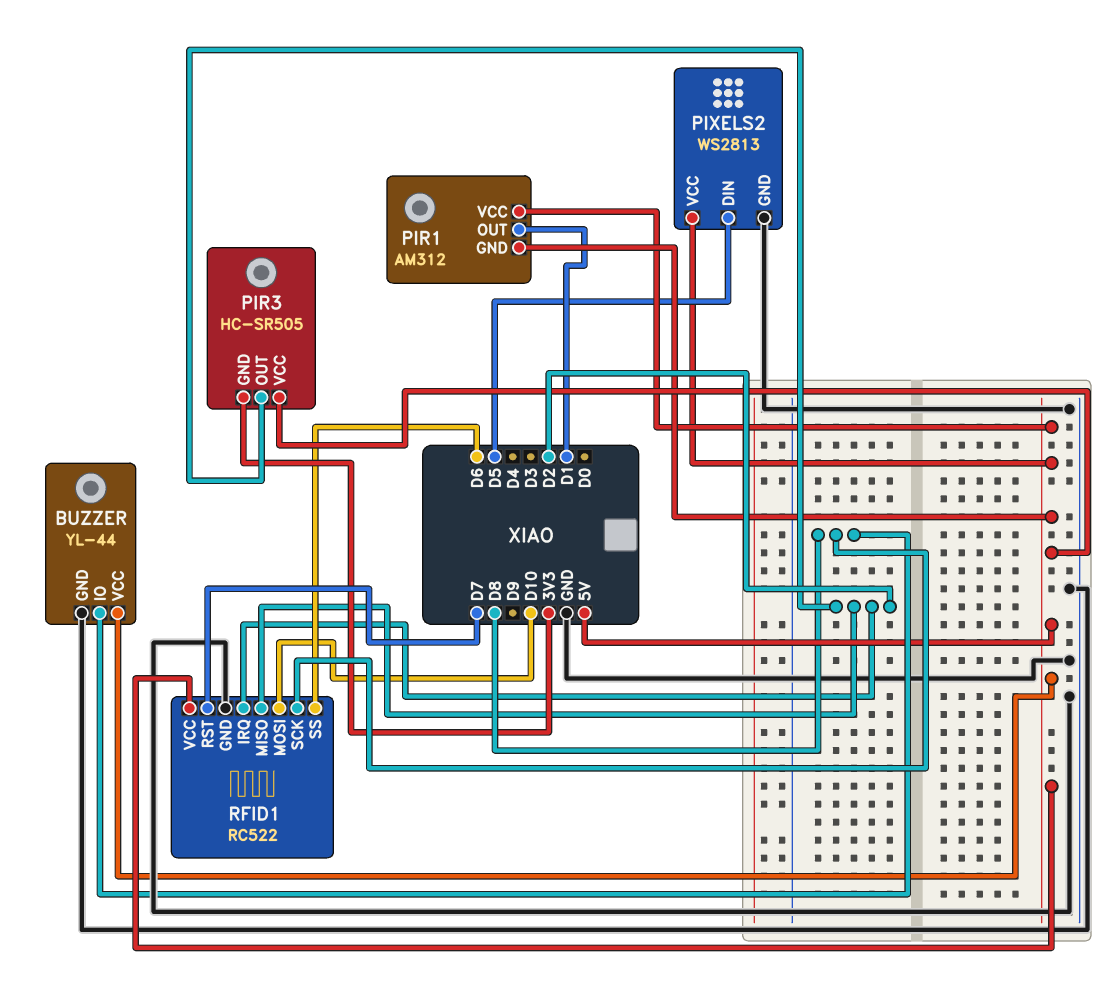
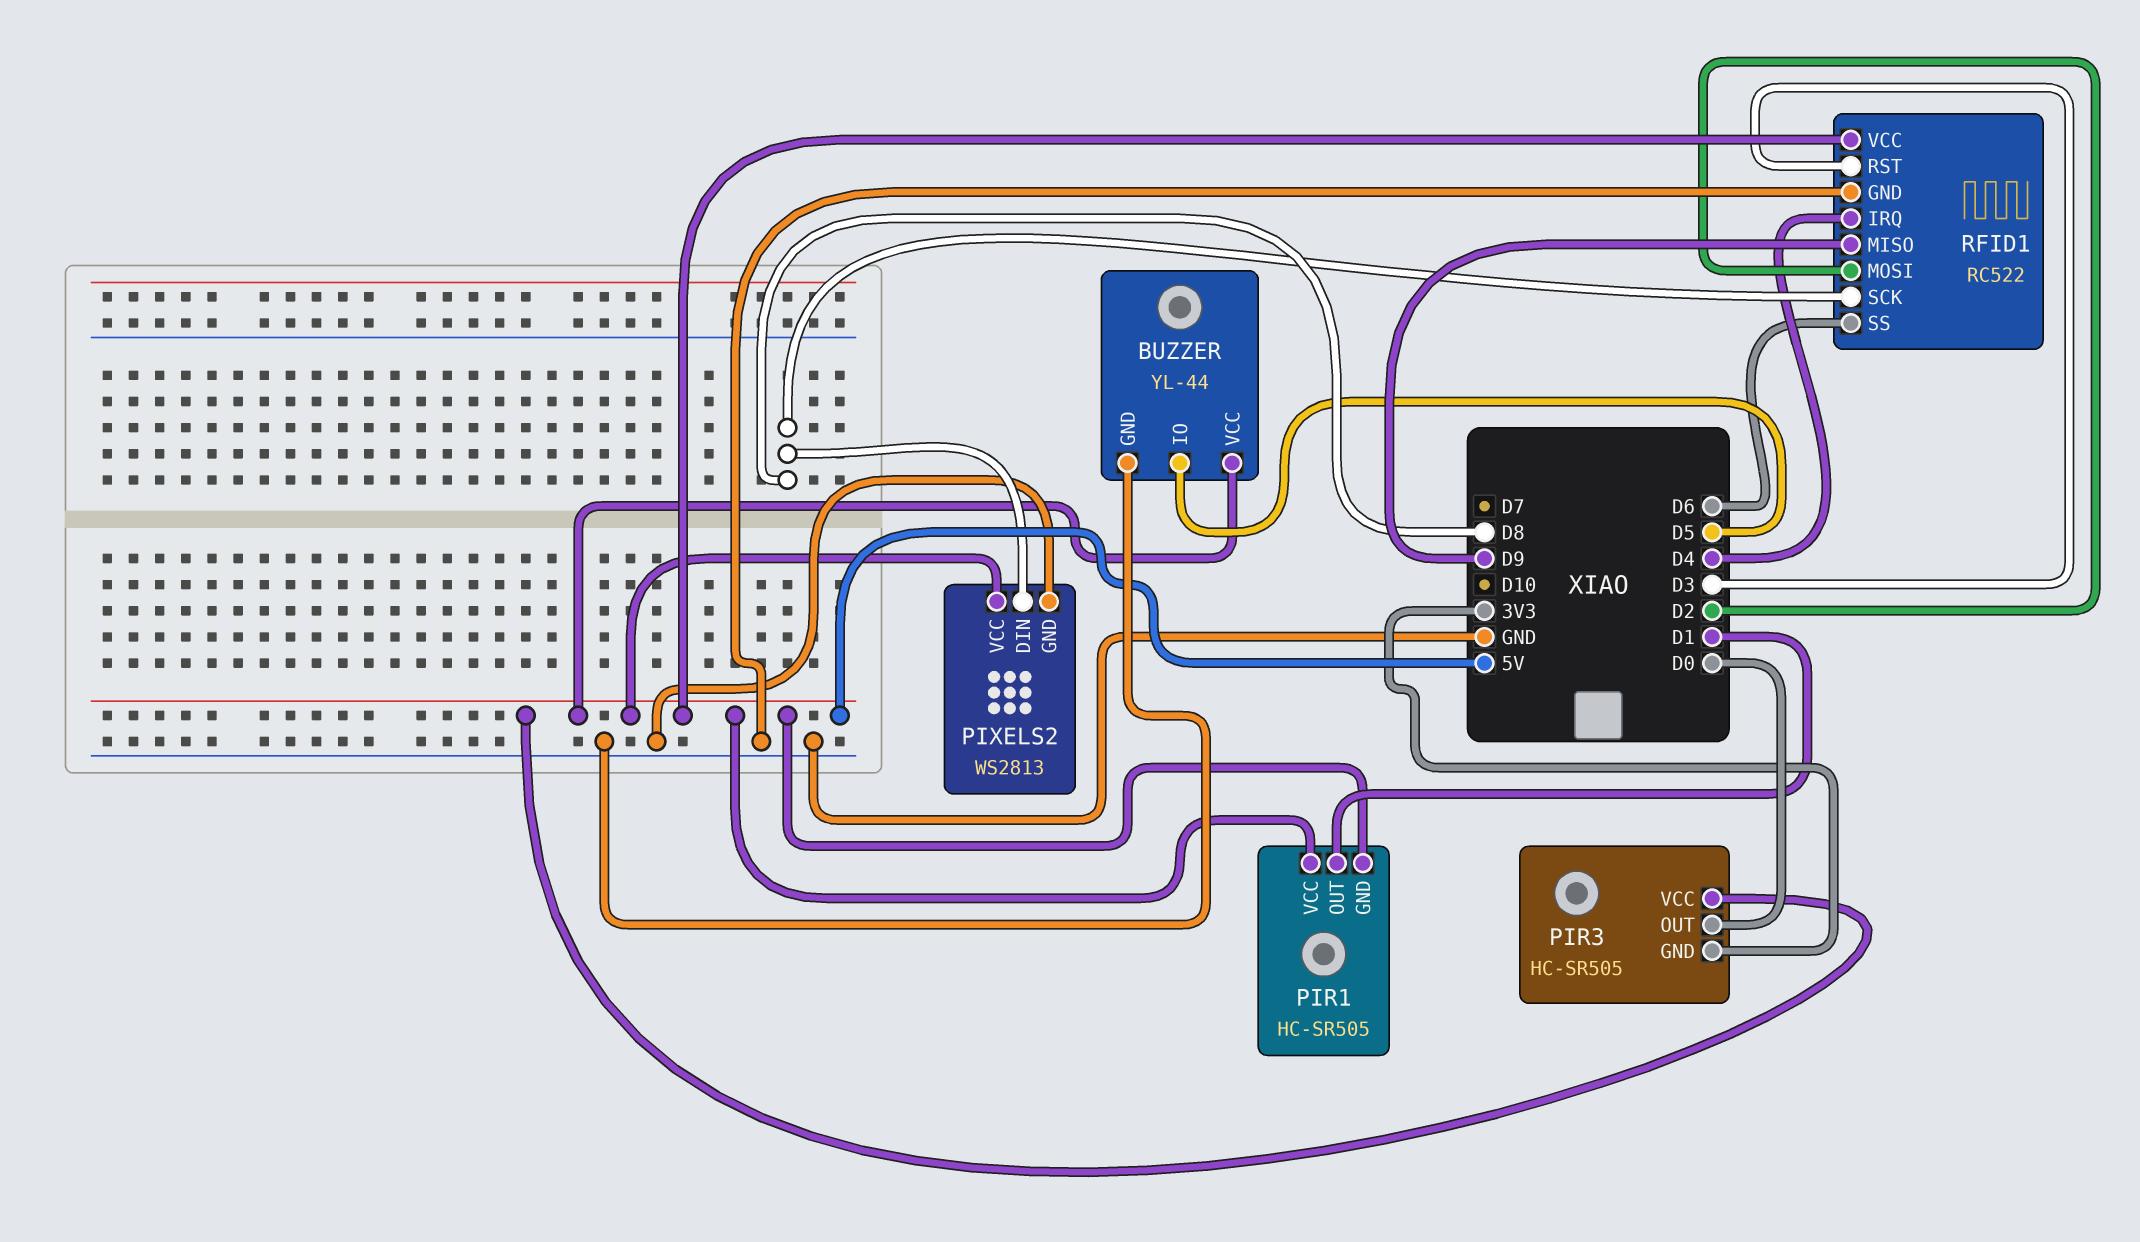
BUZZER pin IO: D8 -> D5
PIR1: AM312 -> HC-SR505
PIR3 pin OUT: D2 -> D0
PIXELS2 pin DIN: D5 -> D8
RFID1 pin IRQ: D2 -> D4
RFID1 pin MISO: D2 -> D9
RFID1 pin MOSI: D10 -> D2
RFID1 pin RST: D7 -> D3

